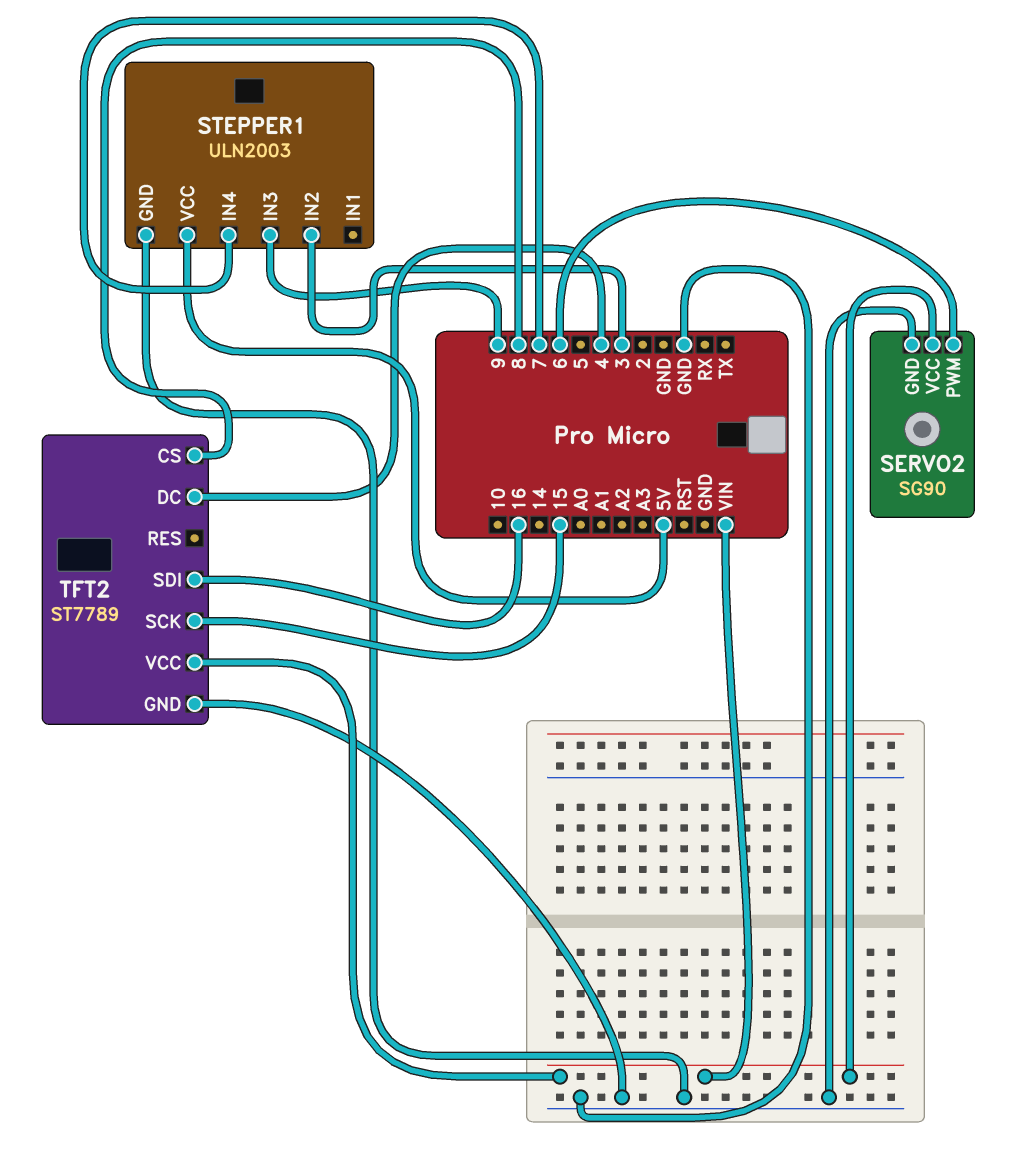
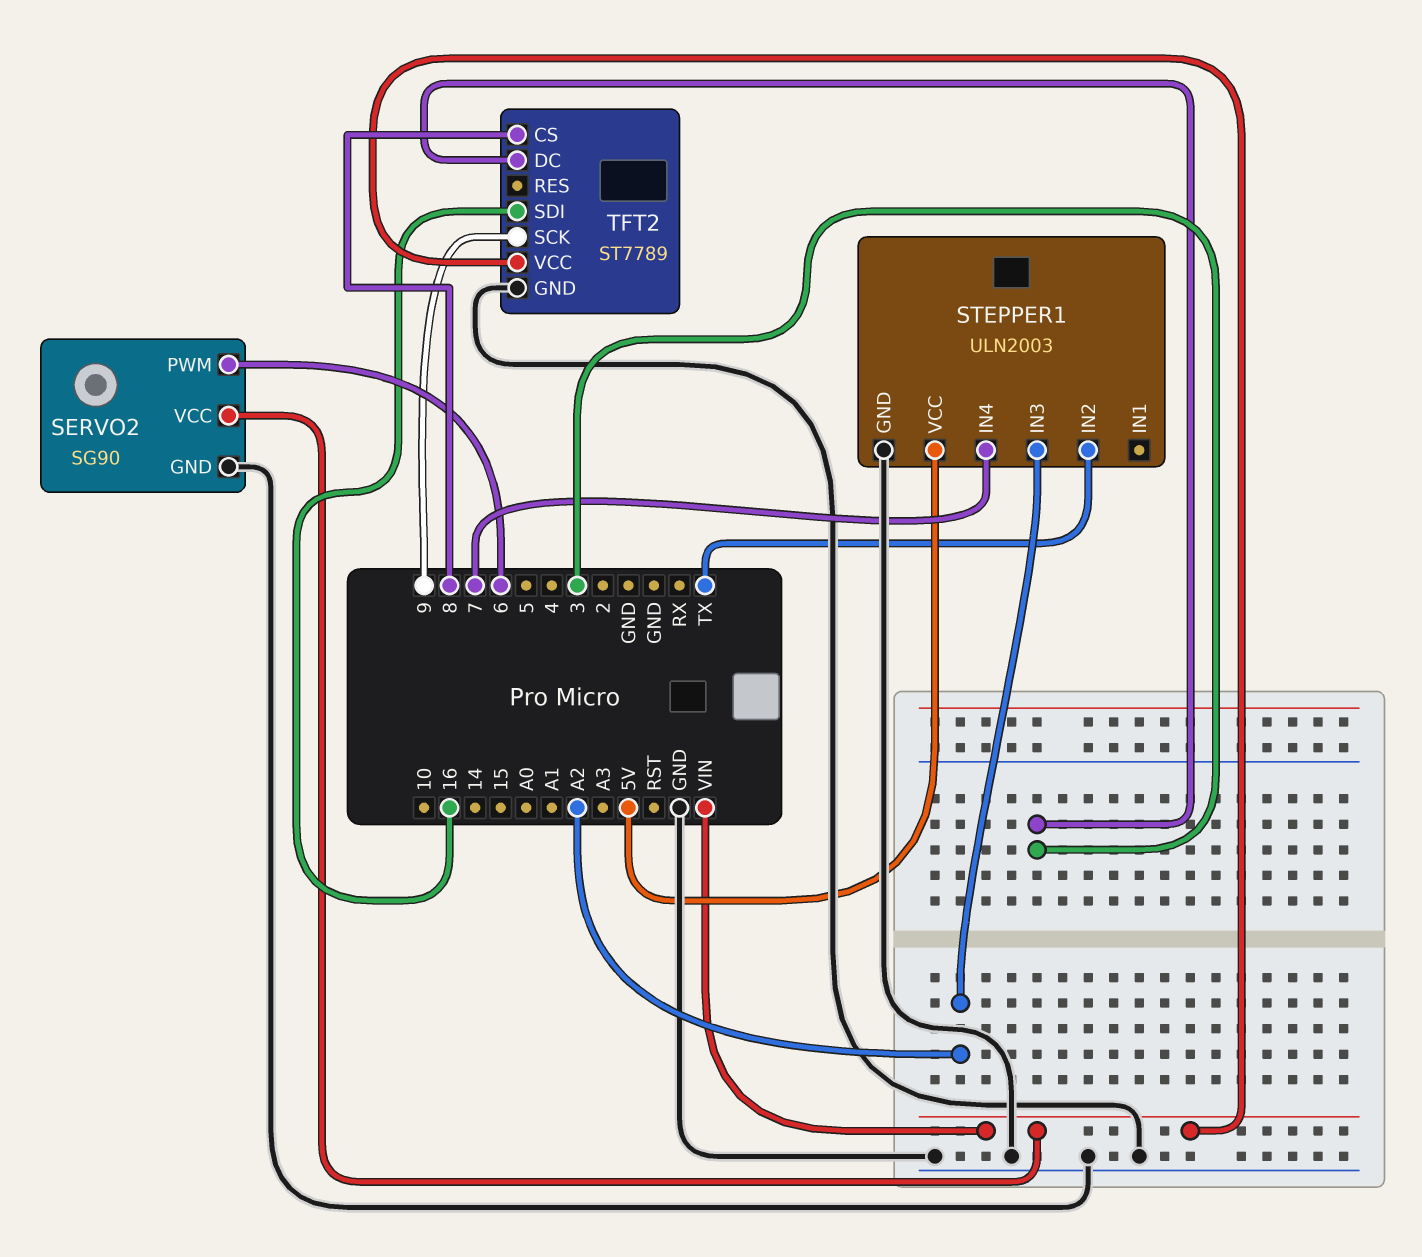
STEPPER1 pin IN2: 3 -> TX
STEPPER1 pin IN3: 9 -> A2
TFT2 pin DC: 4 -> 3
TFT2 pin SCK: 15 -> 9

